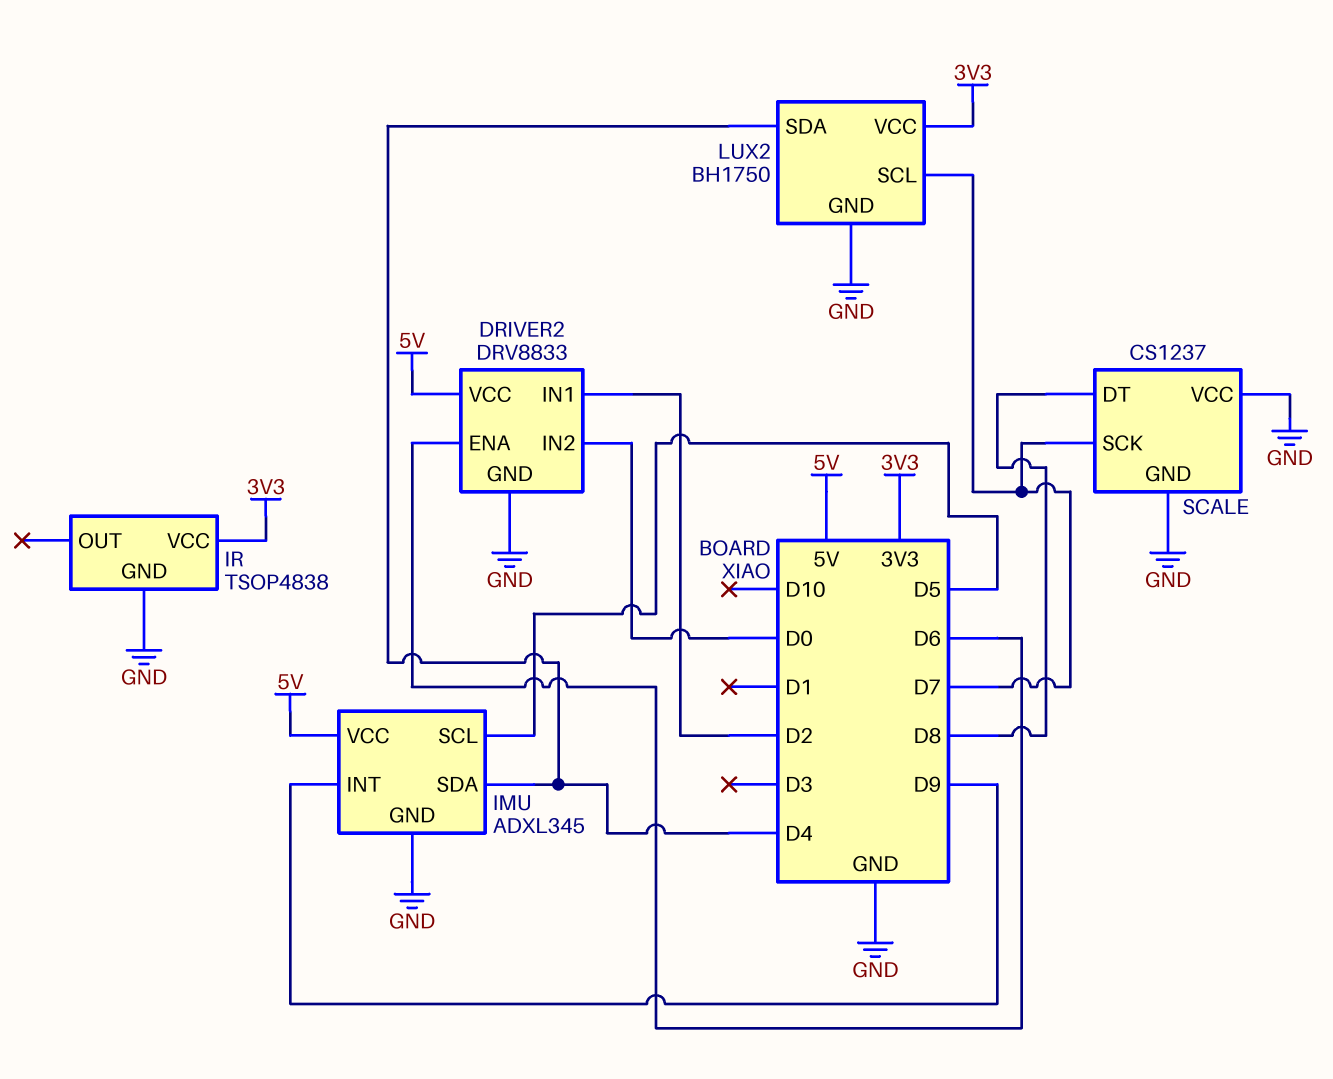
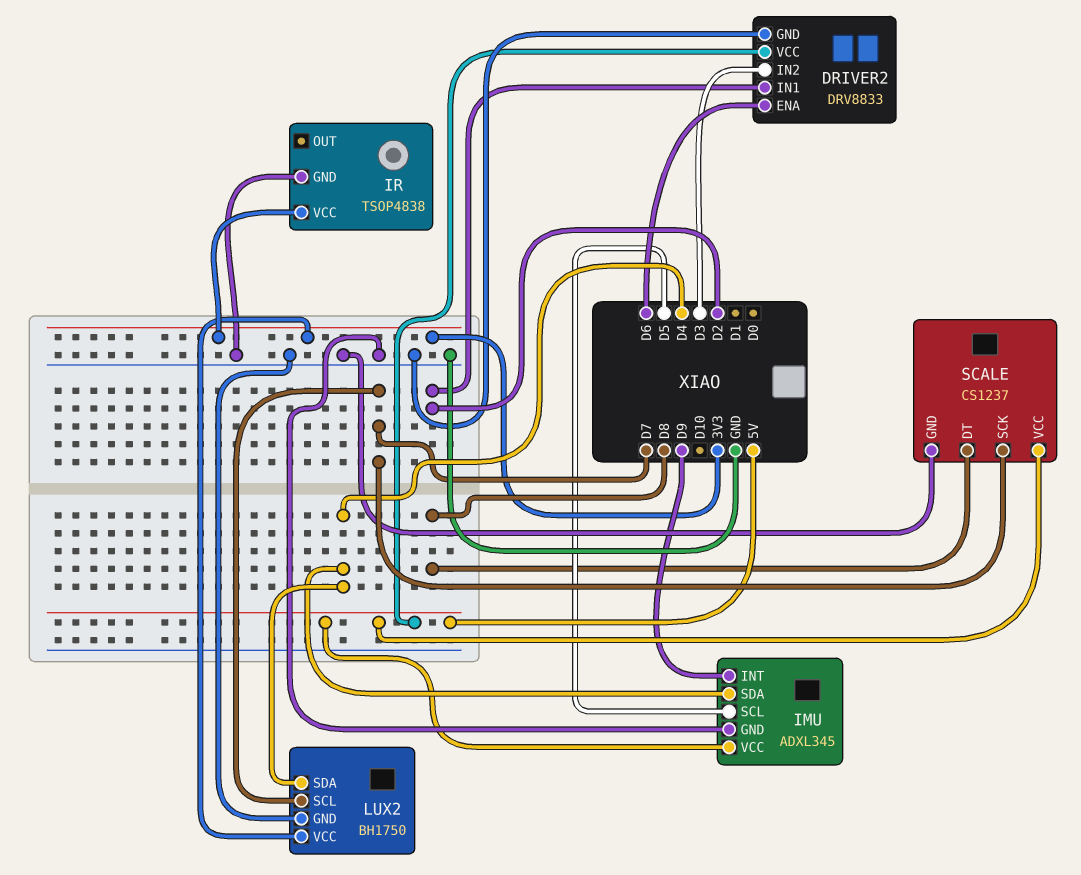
DRIVER2 pin IN2: D0 -> D3
SCALE pin VCC: GND -> 5V

